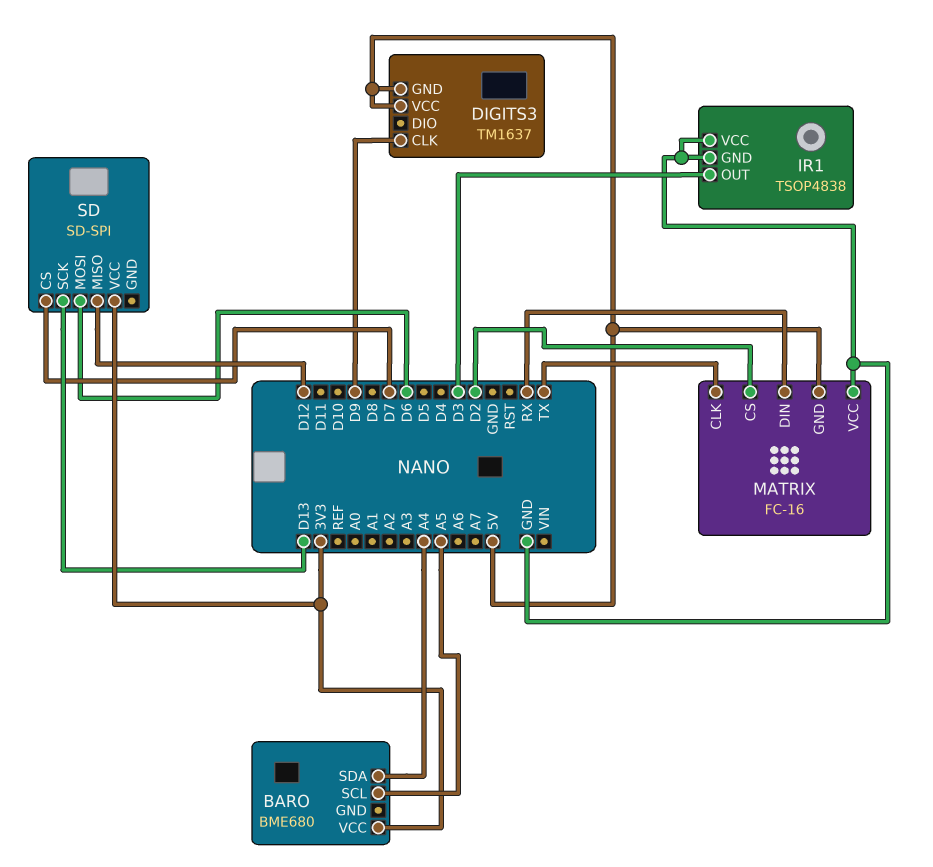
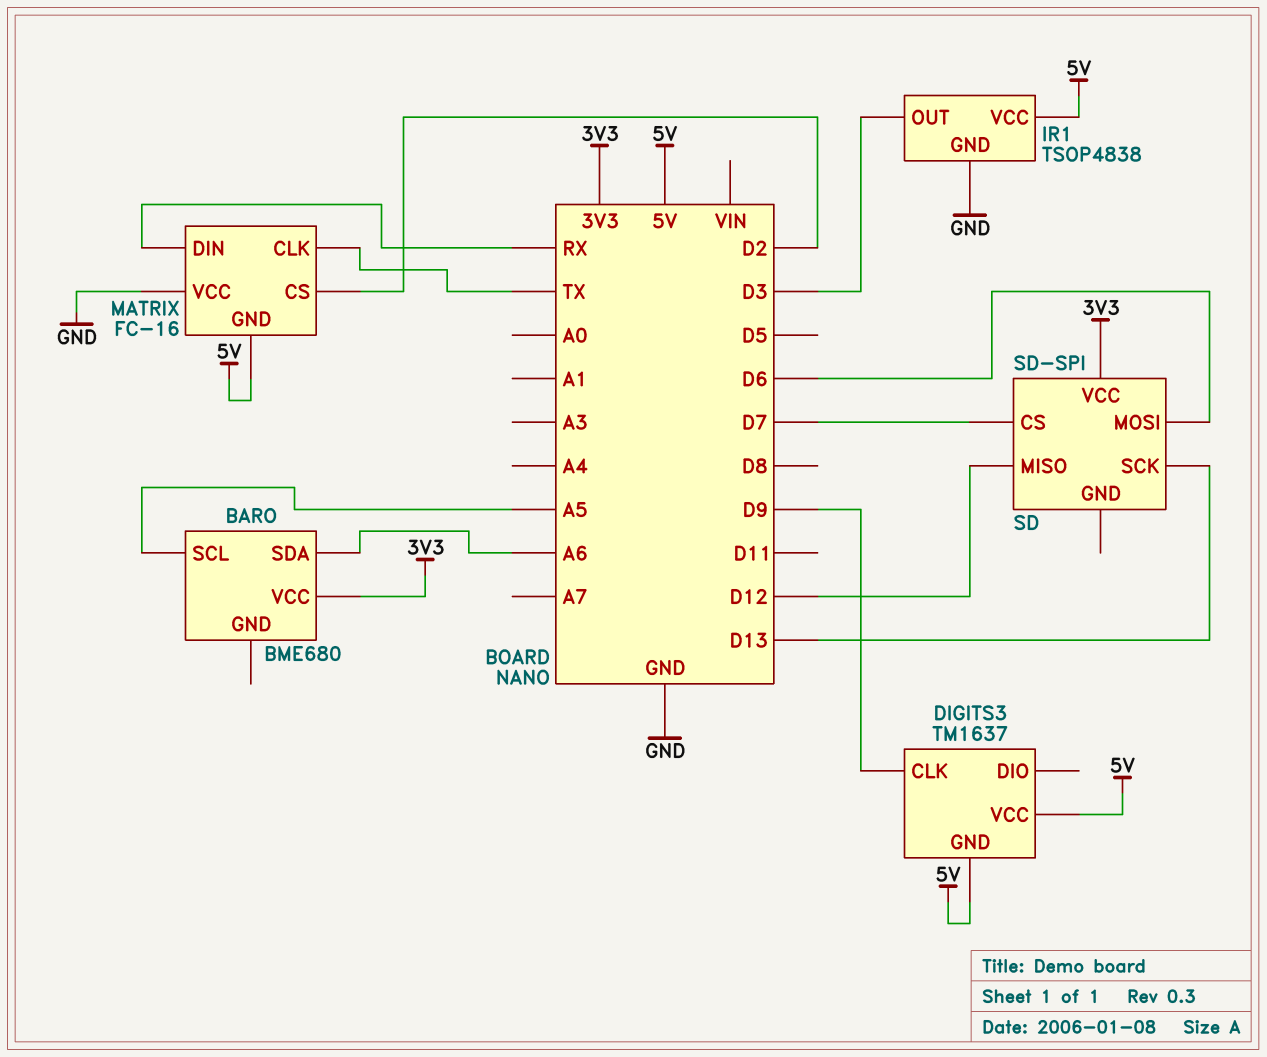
BARO pin SDA: A4 -> A6
IR1 pin VCC: GND -> 5V

